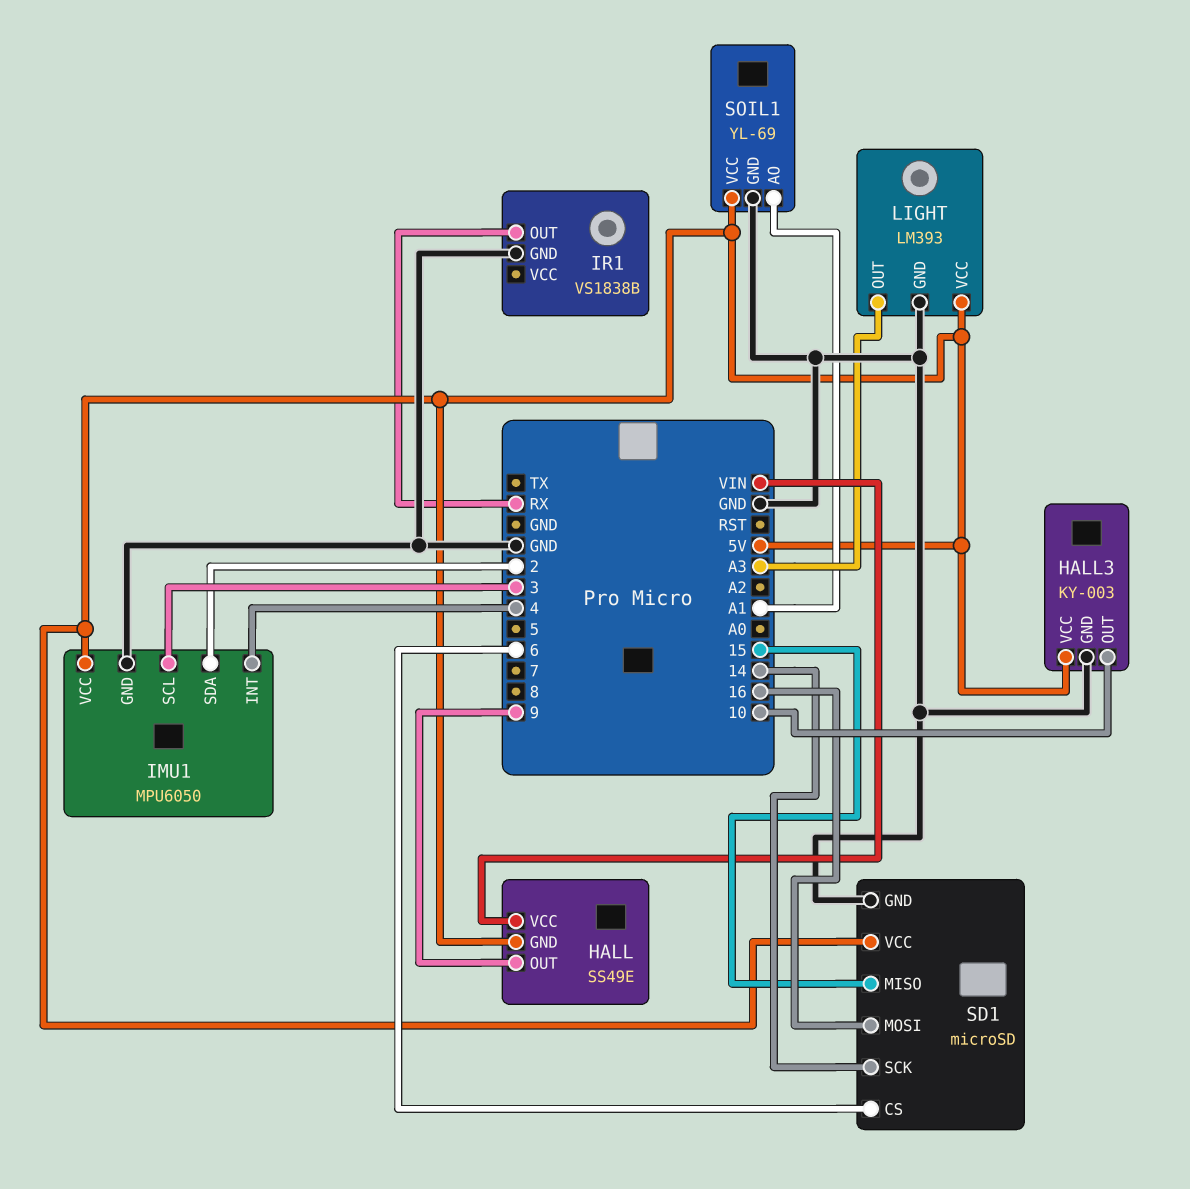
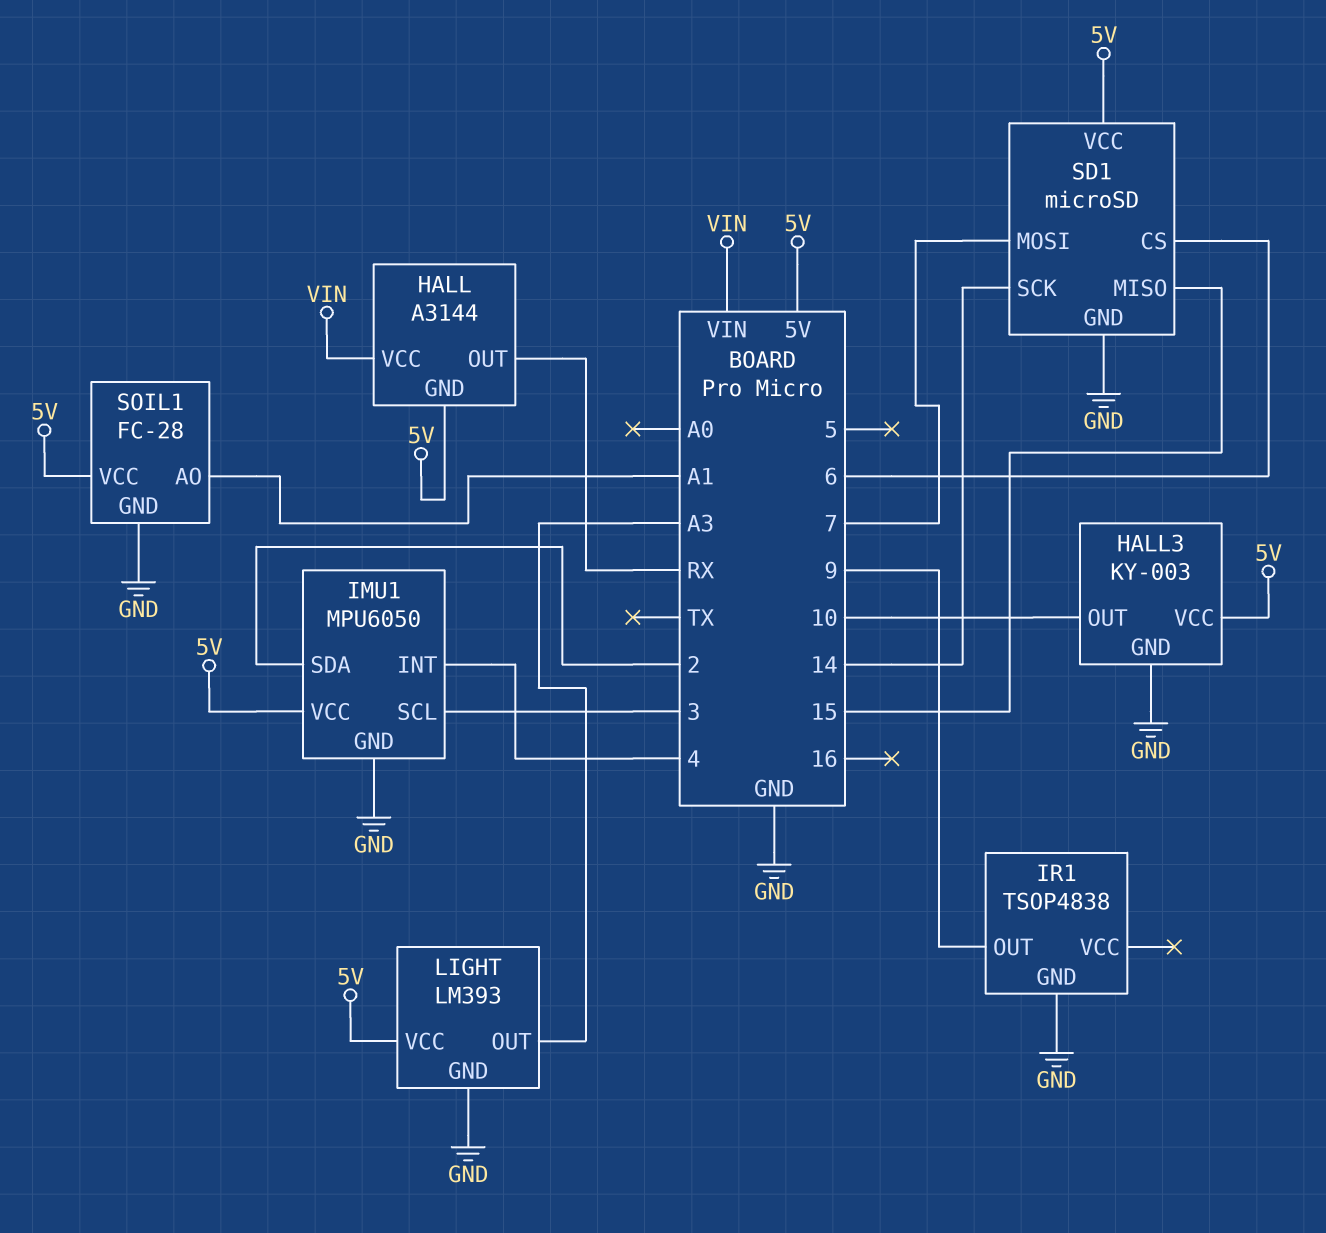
HALL: SS49E -> A3144
HALL pin OUT: 9 -> RX
IR1: VS1838B -> TSOP4838
IR1 pin OUT: RX -> 9
SD1 pin MOSI: 16 -> 7
SOIL1: YL-69 -> FC-28

